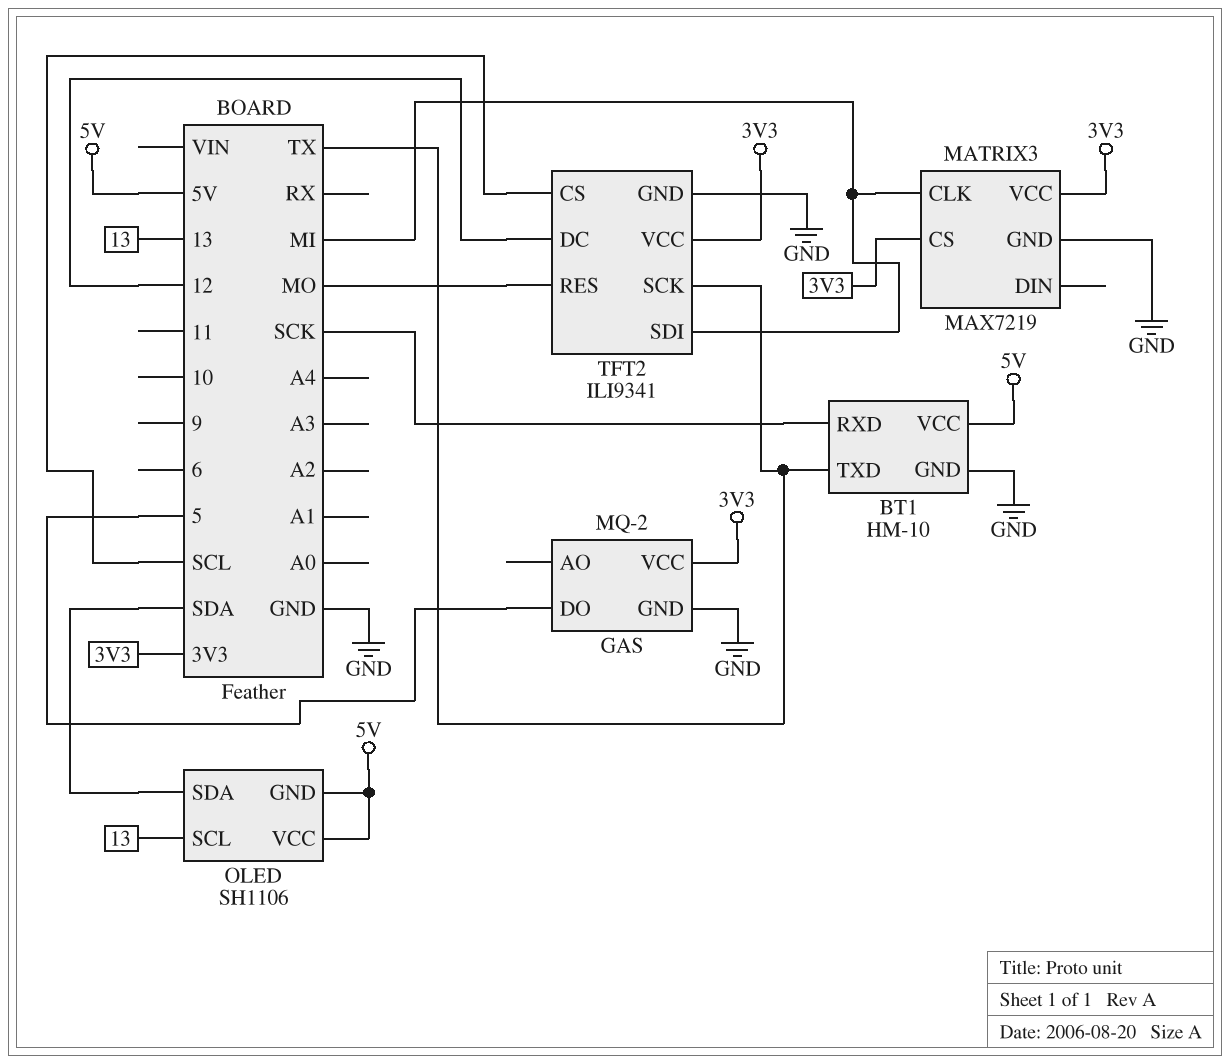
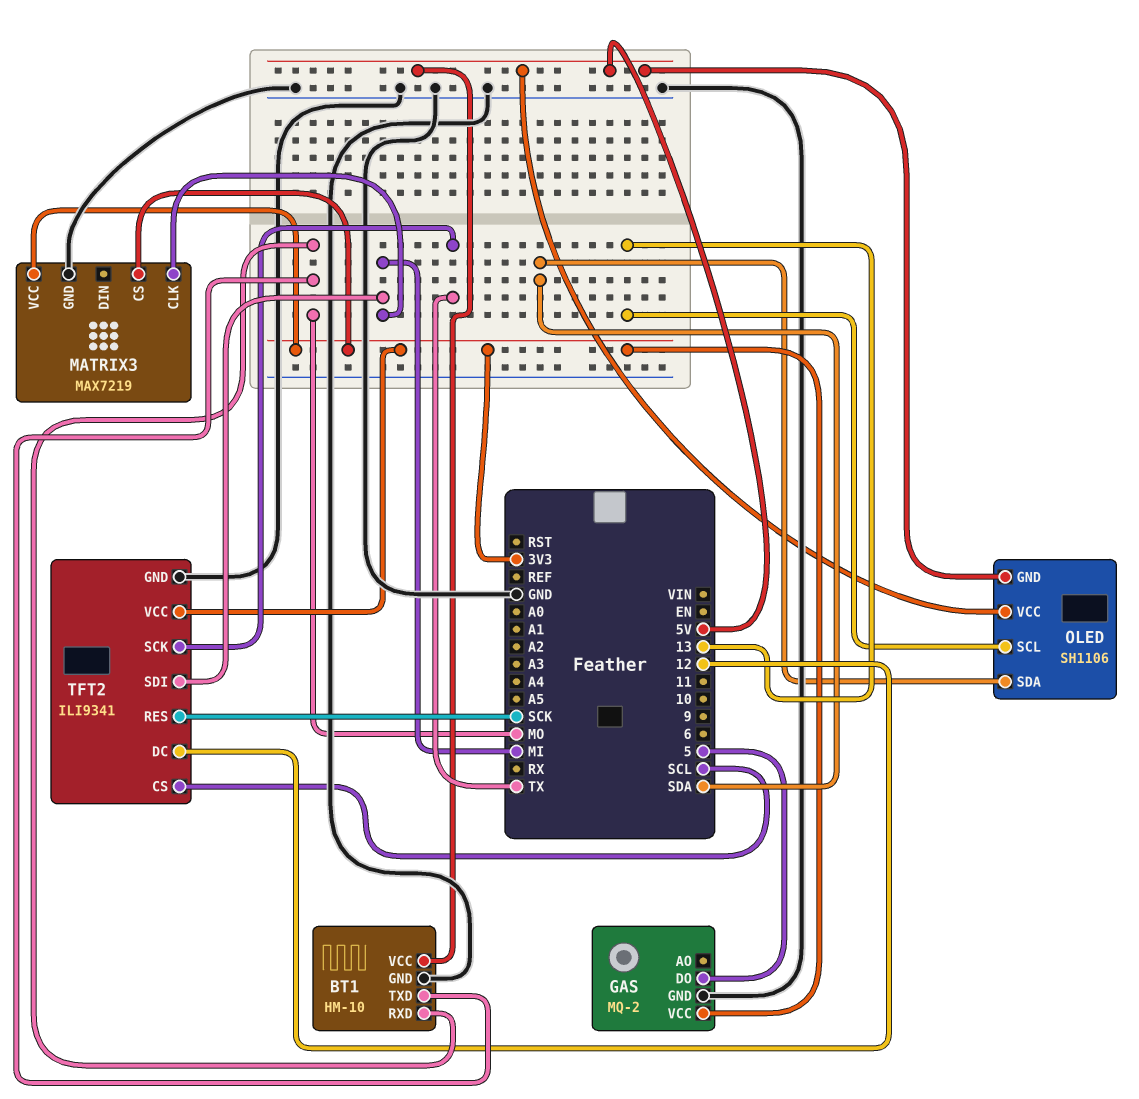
BT1 pin RXD: SCK -> MO
BT1 pin TXD: TX -> MO
TFT2 pin RES: MO -> SCK

